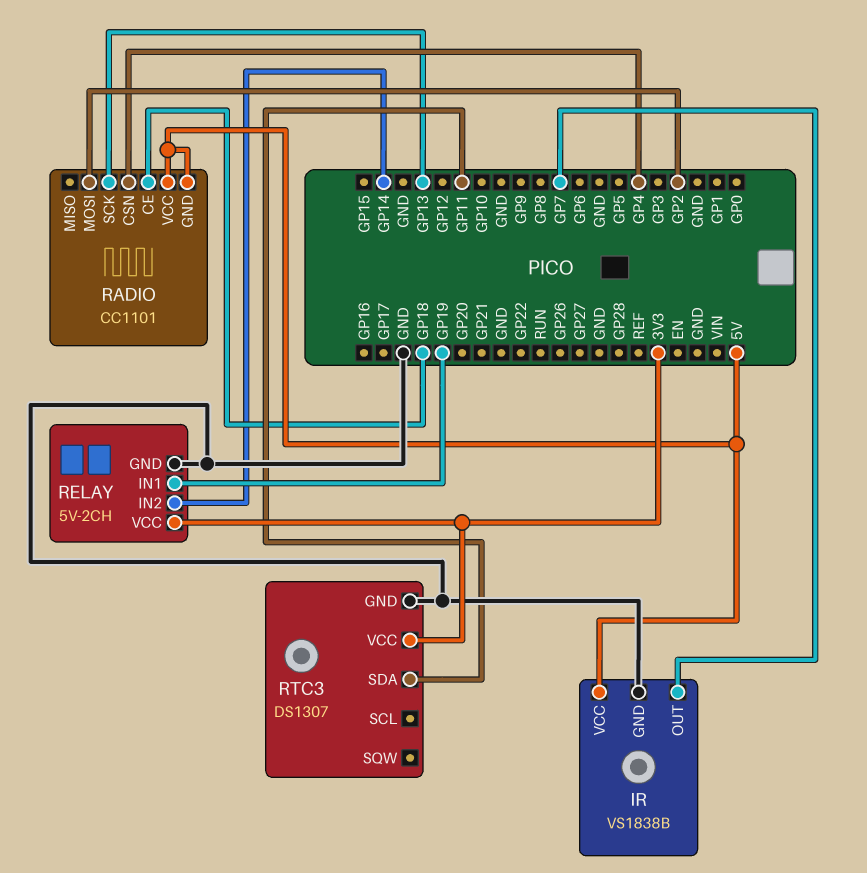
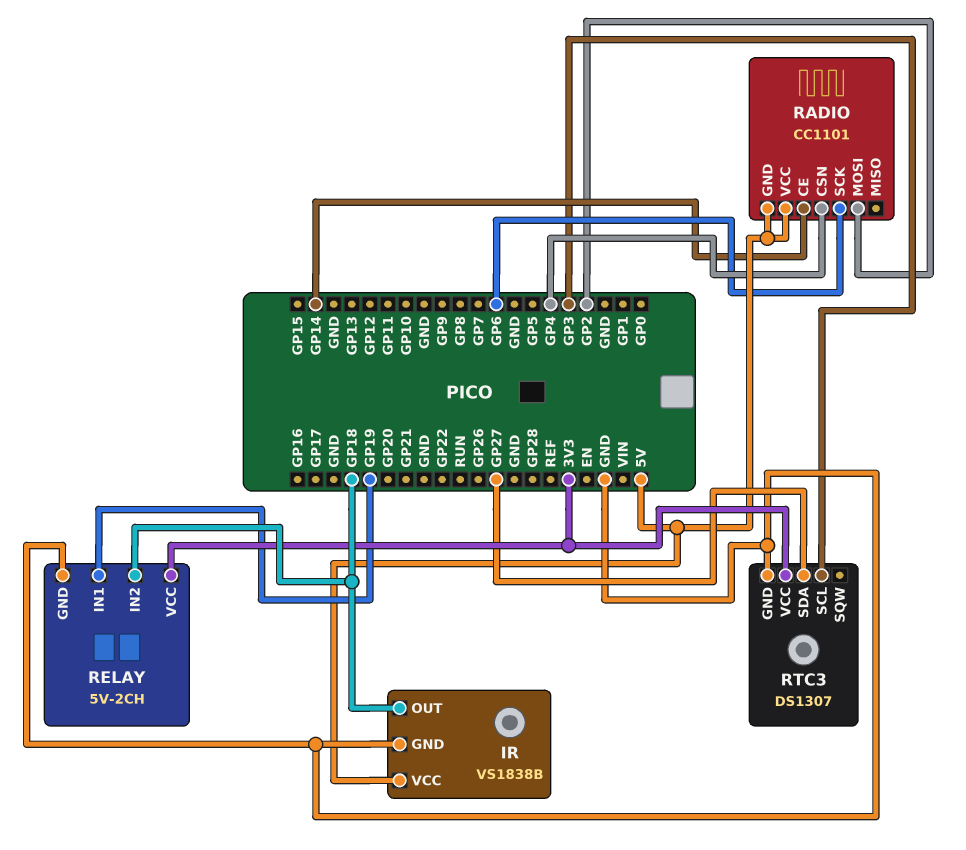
IR pin OUT: GP7 -> GP18
RADIO pin CE: GP18 -> GP14
RADIO pin SCK: GP13 -> GP6
RELAY pin IN2: GP14 -> GP18
RTC3 pin SCL: none -> GP3
RTC3 pin SDA: GP11 -> GP27

